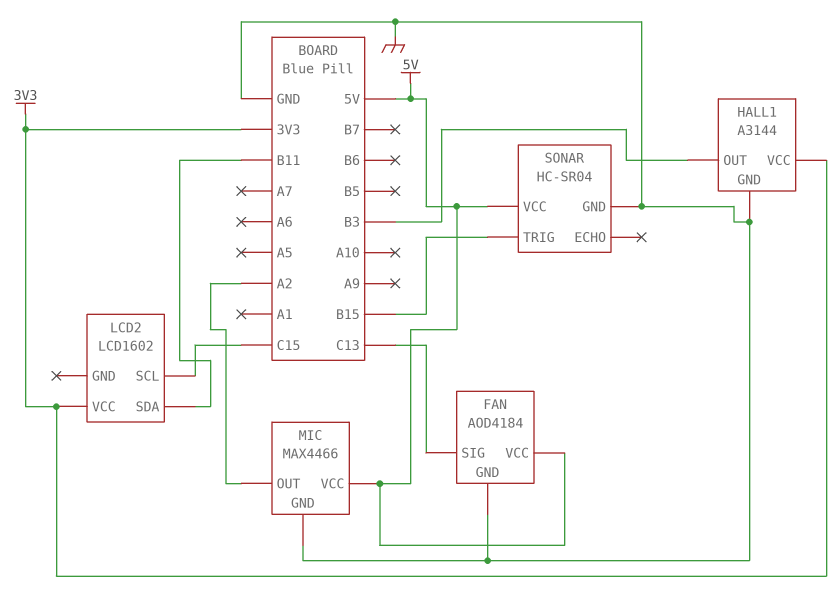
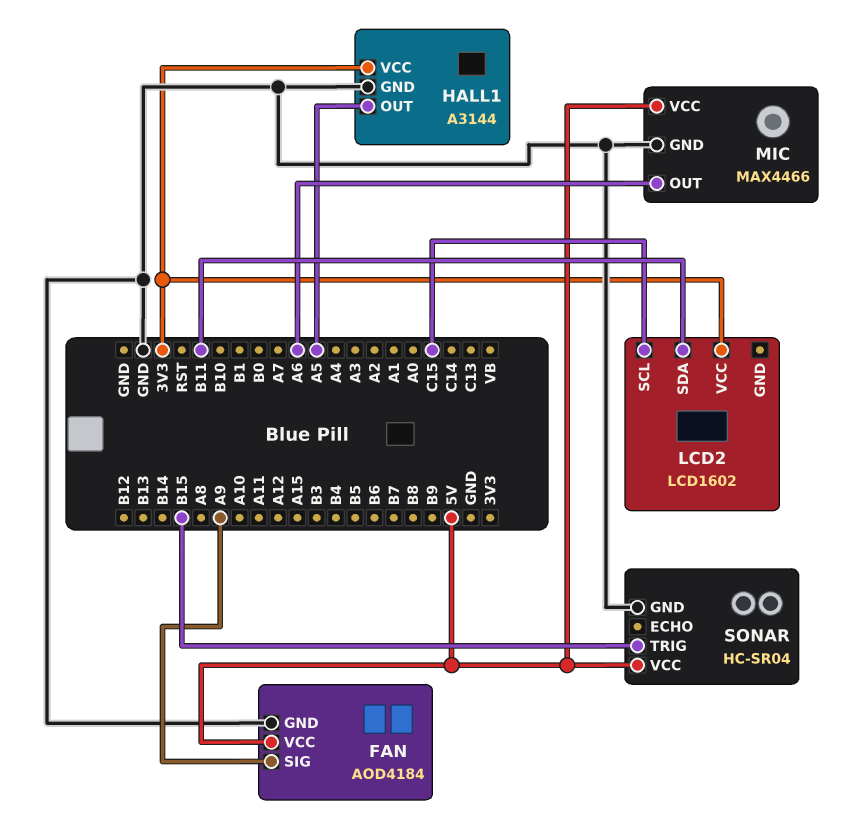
FAN pin SIG: C13 -> A9
HALL1 pin OUT: B3 -> A5
MIC pin OUT: A2 -> A6

